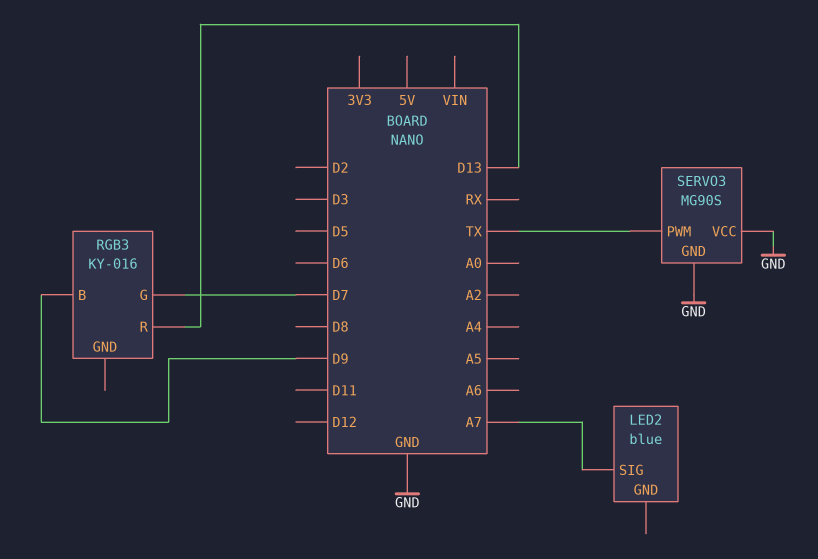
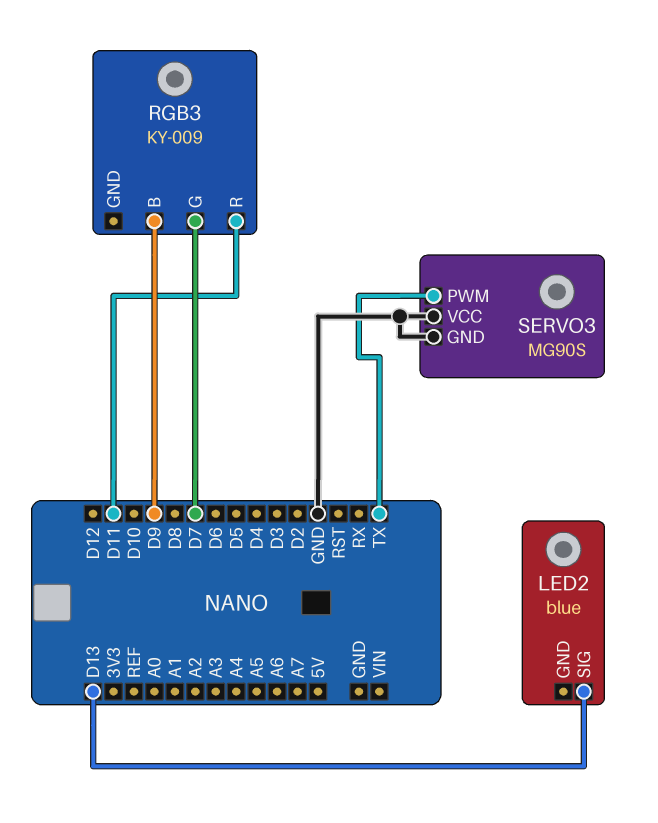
LED2 pin SIG: A7 -> D13
RGB3: KY-016 -> KY-009
RGB3 pin R: D13 -> D11

